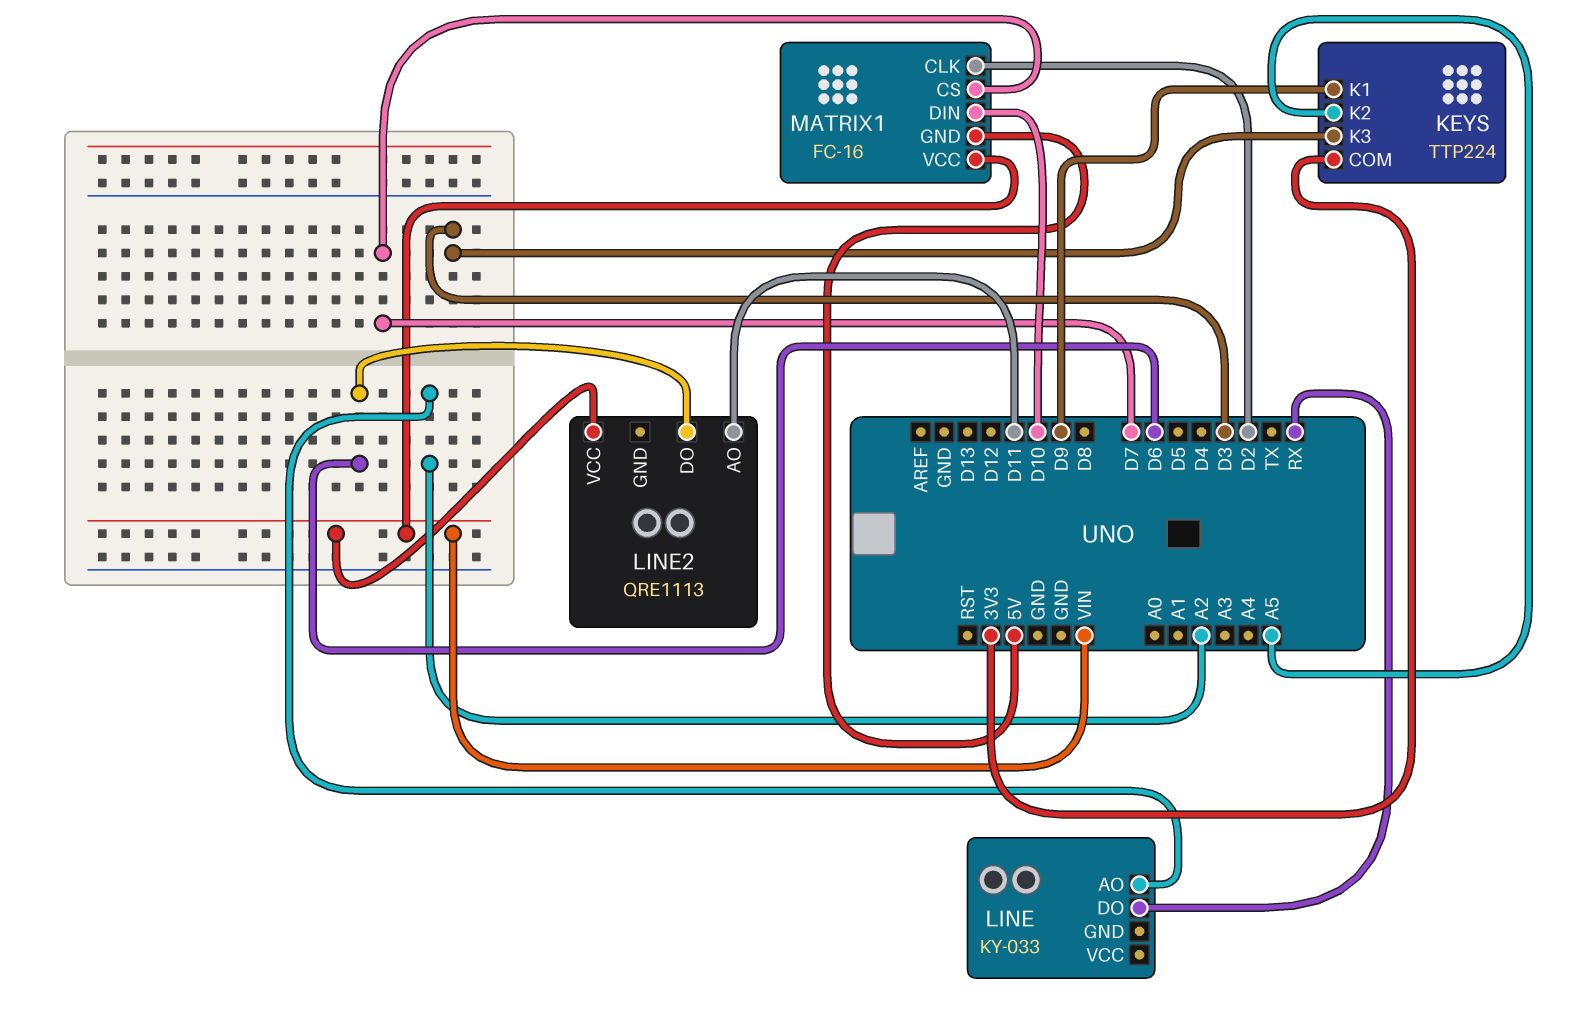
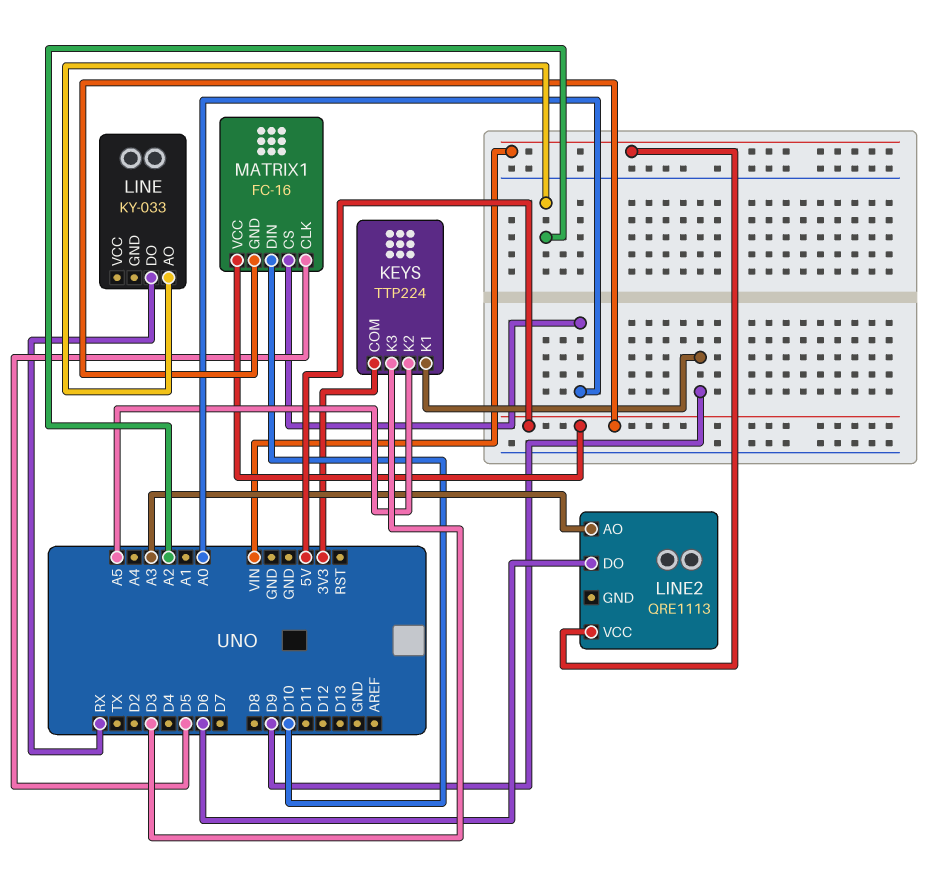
LINE2 pin AO: D11 -> A3
MATRIX1 pin CLK: D2 -> D5
MATRIX1 pin CS: D7 -> A0
MATRIX1 pin VCC: VIN -> 5V

